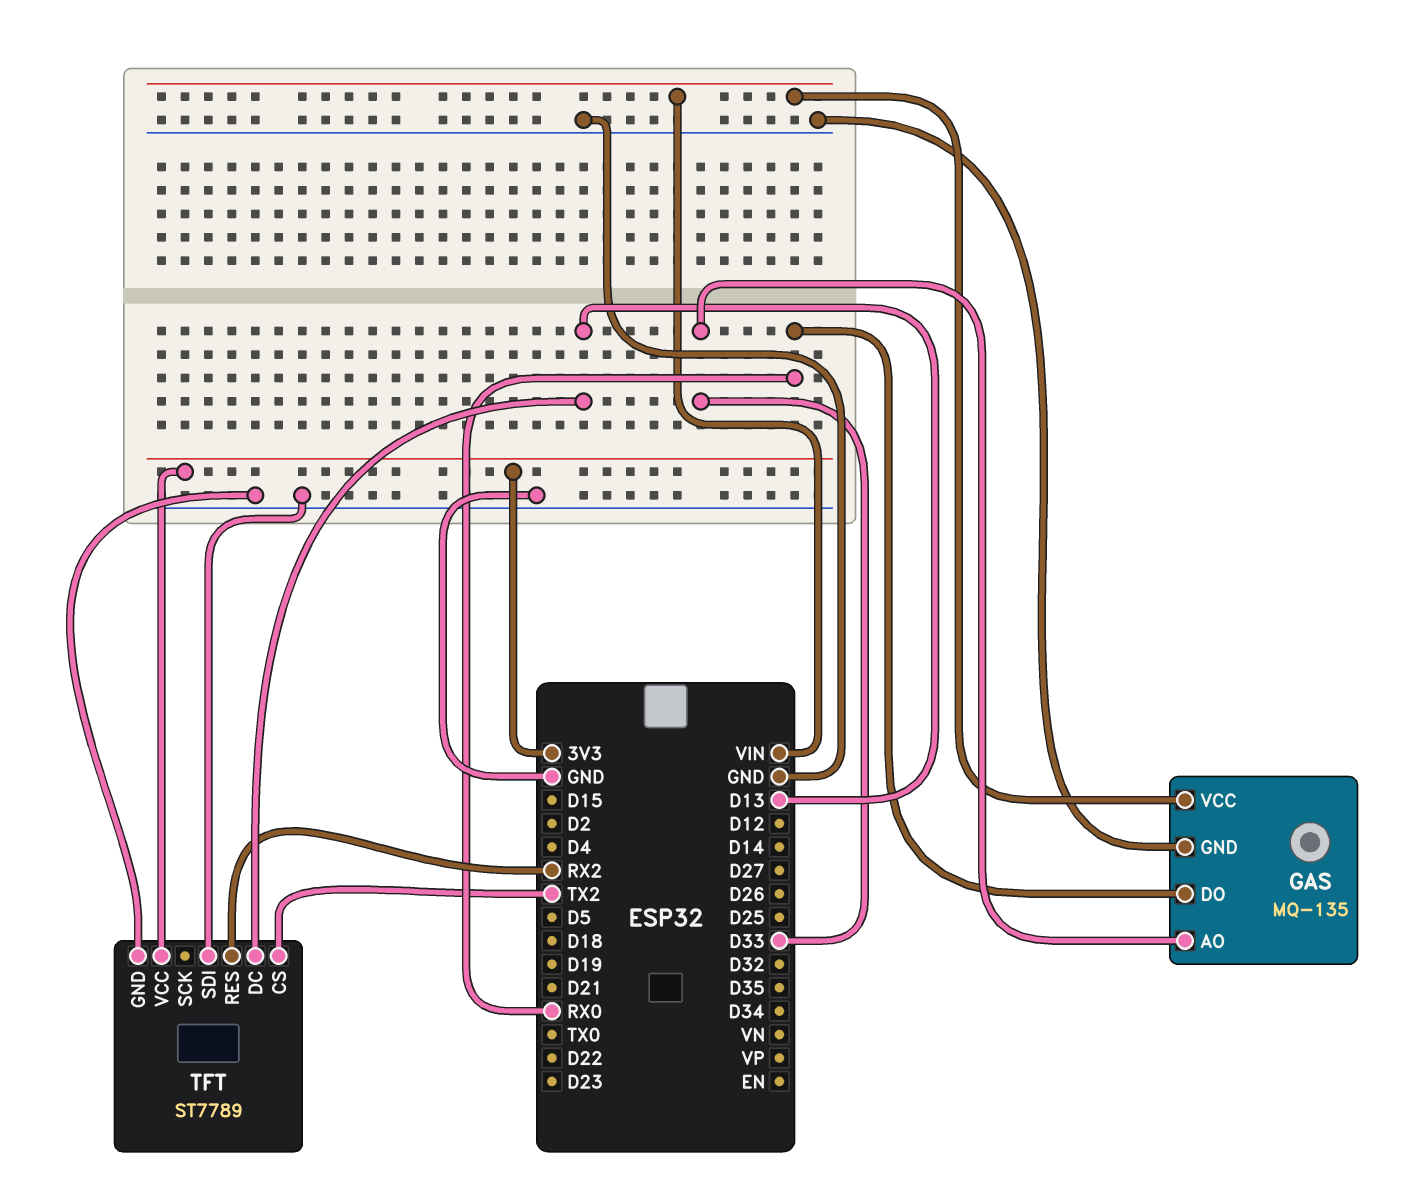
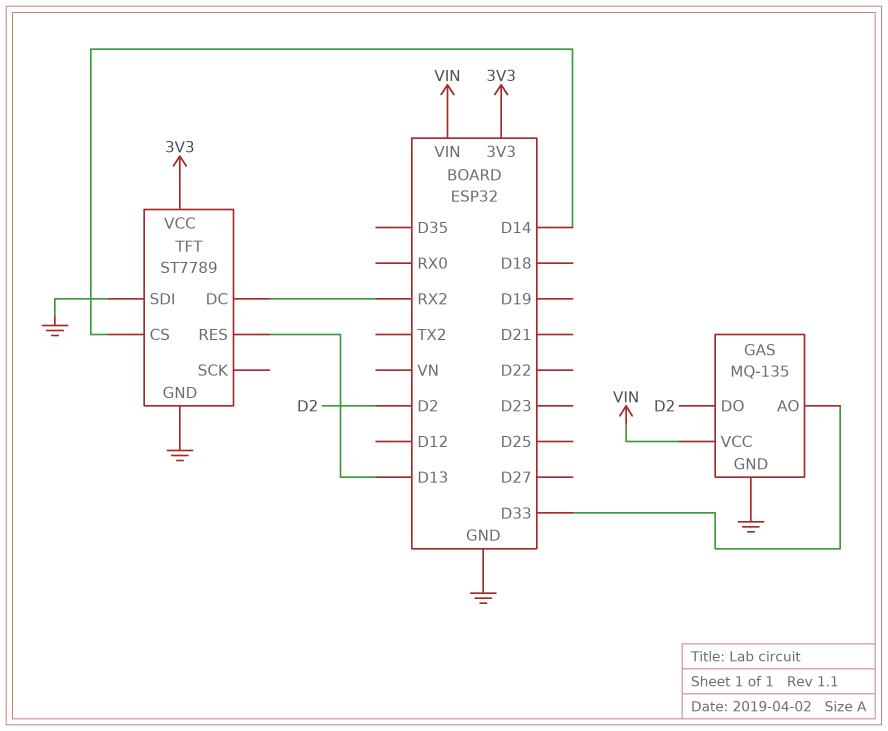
GAS pin DO: RX0 -> D2
TFT pin CS: TX2 -> D14
TFT pin DC: D13 -> RX2
TFT pin RES: RX2 -> D13

